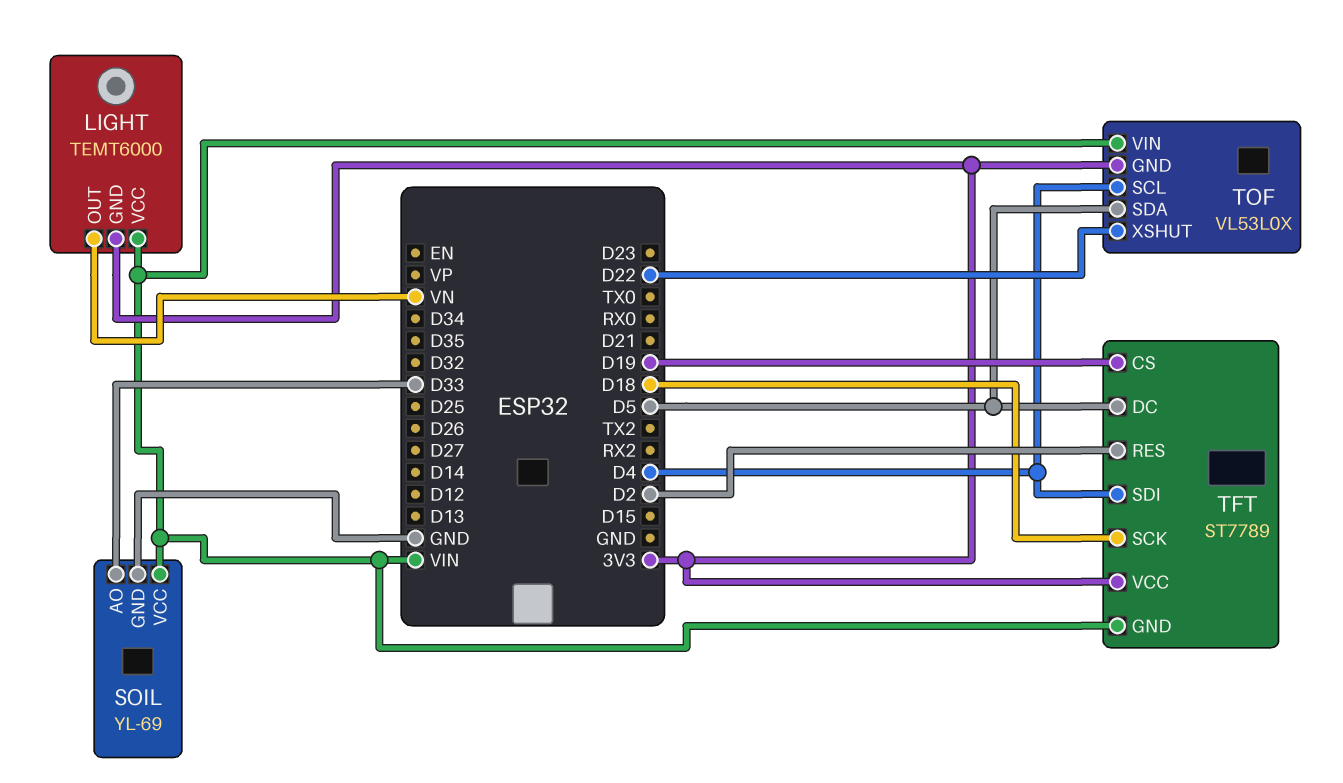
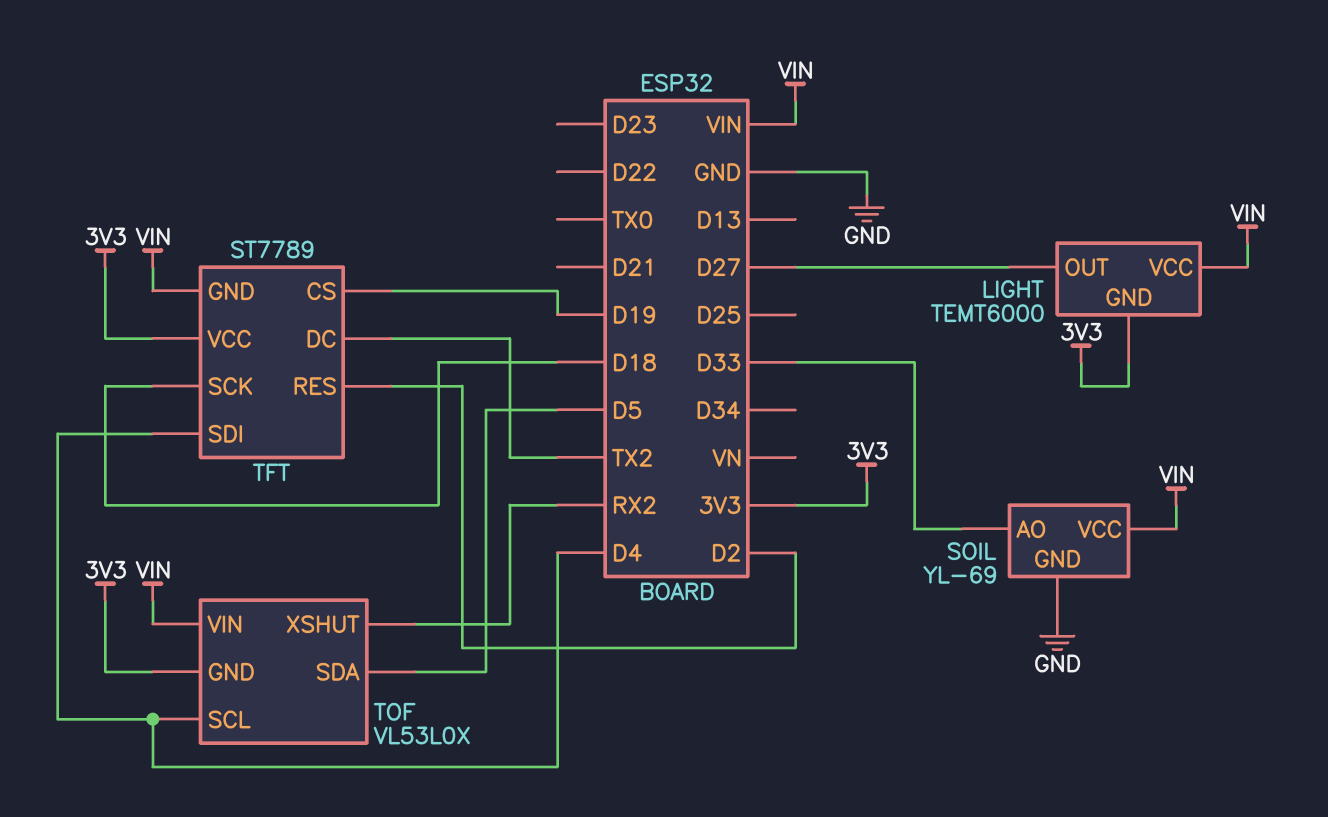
LIGHT pin OUT: VN -> D27
TFT pin DC: D5 -> TX2
TOF pin XSHUT: D22 -> RX2

